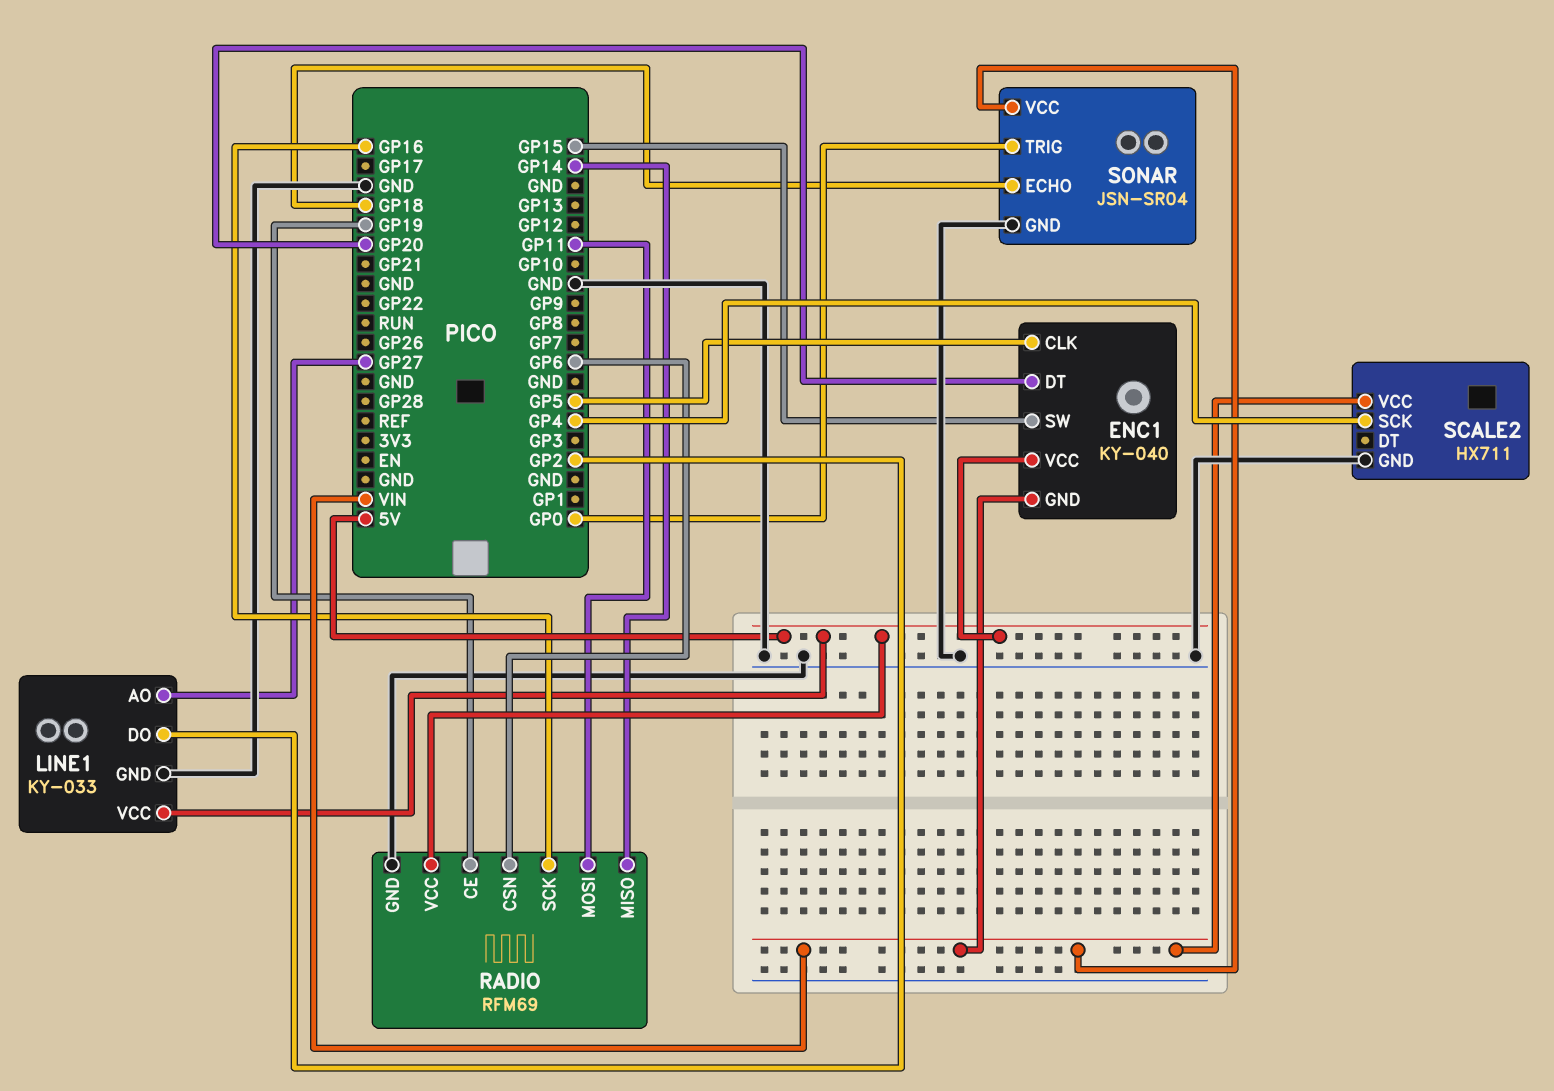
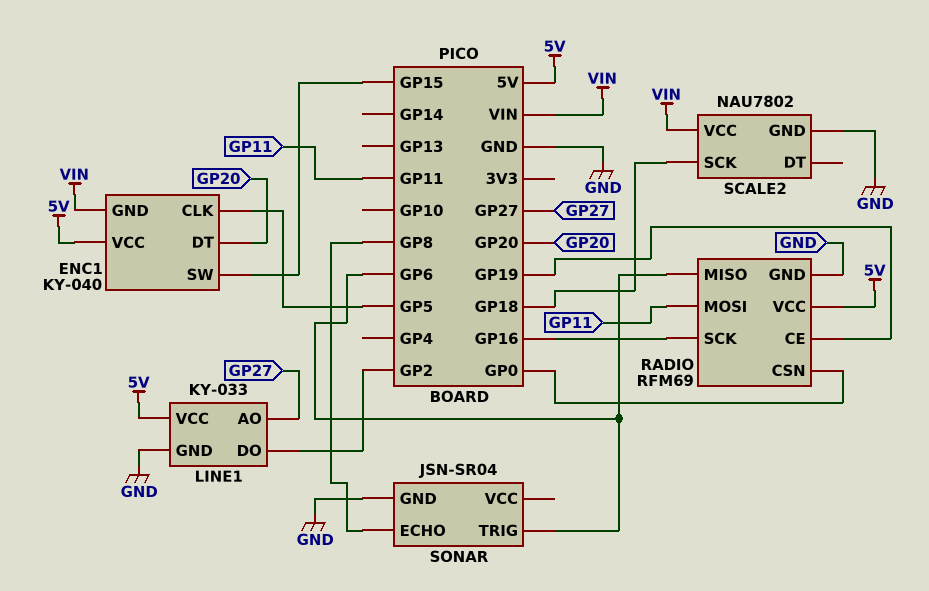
RADIO pin CSN: GP6 -> GP0
RADIO pin MISO: GP14 -> GP6
SCALE2: HX711 -> NAU7802
SCALE2 pin SCK: GP4 -> GP18
SONAR pin ECHO: GP18 -> GP8
SONAR pin TRIG: GP0 -> GP6
SONAR pin VCC: VIN -> none

